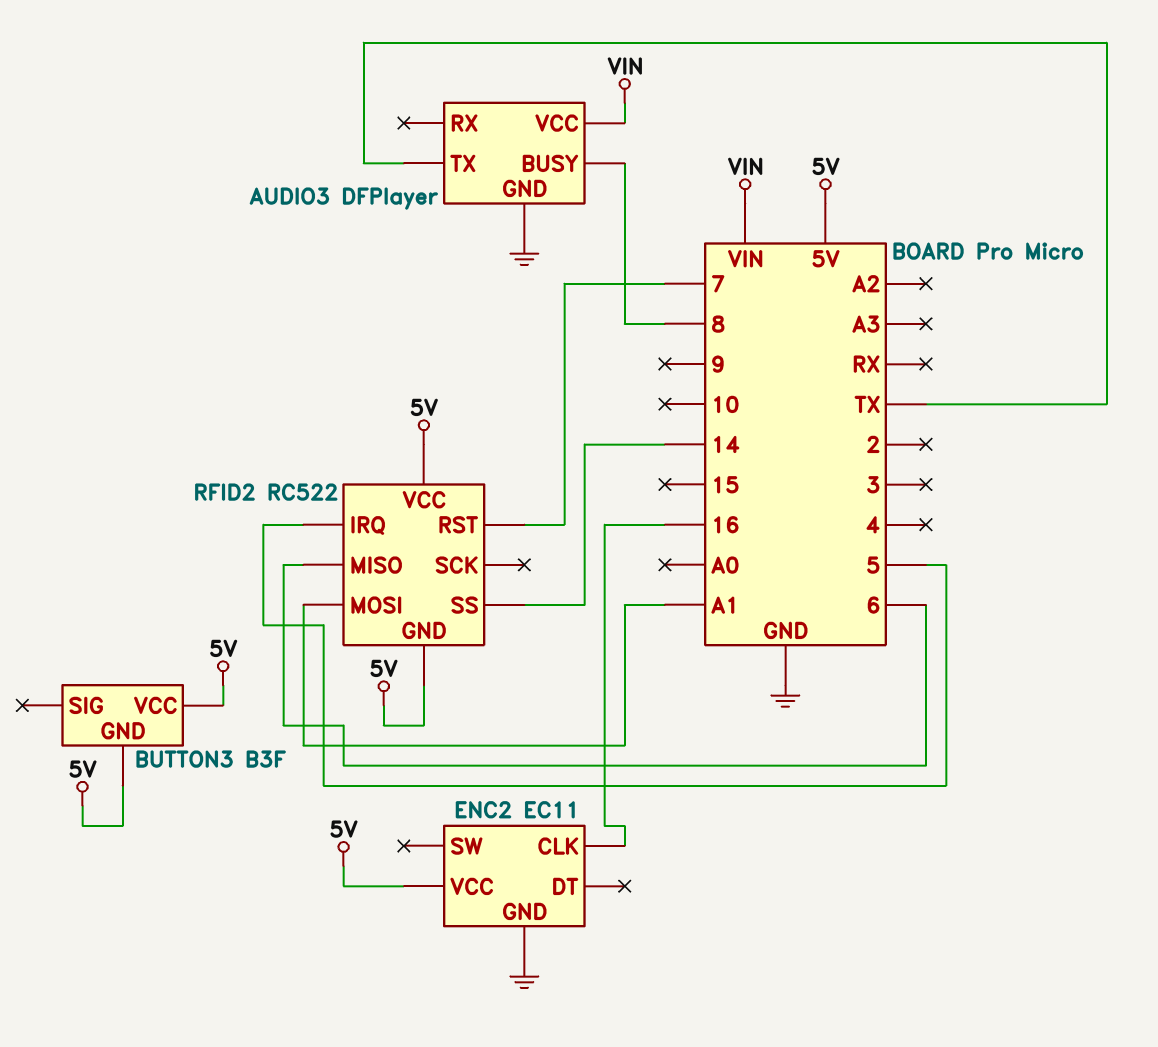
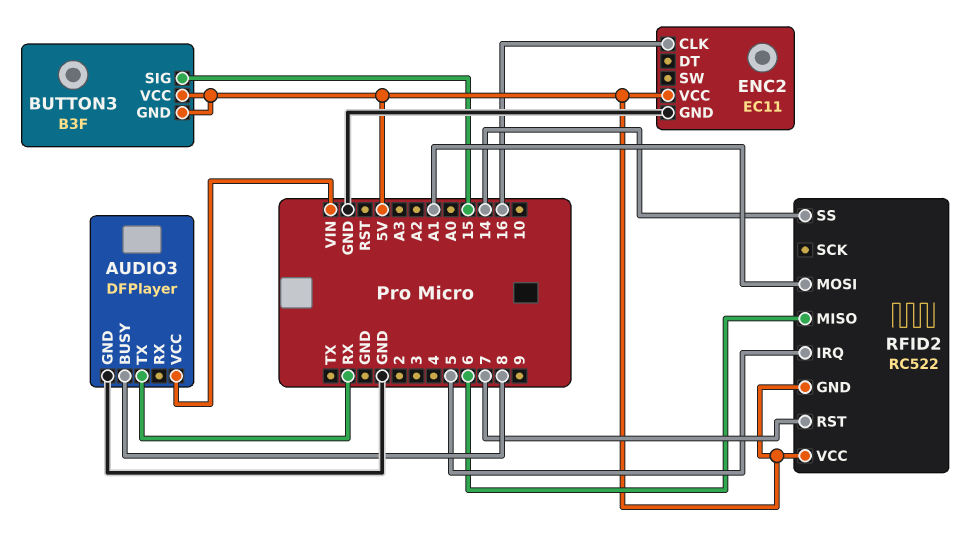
AUDIO3 pin TX: TX -> RX
BUTTON3 pin SIG: none -> 15

